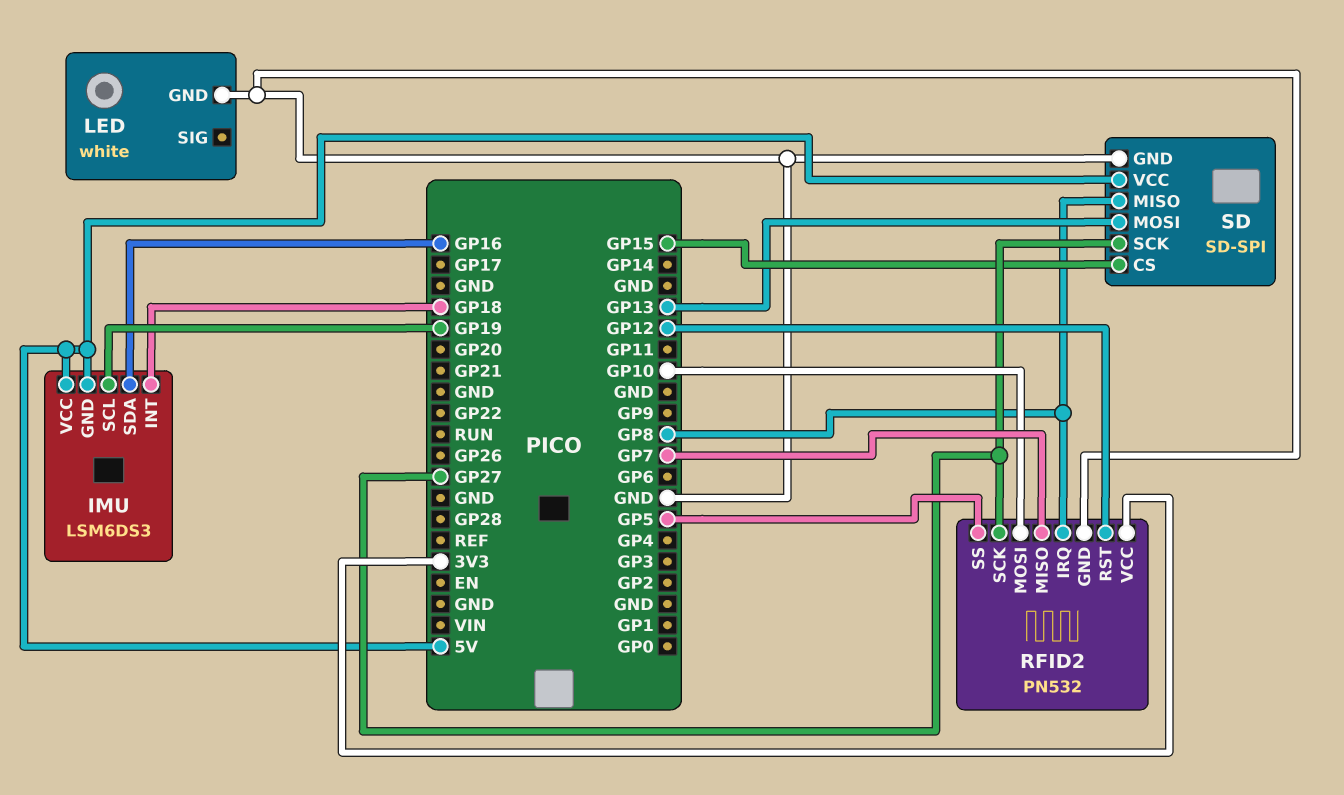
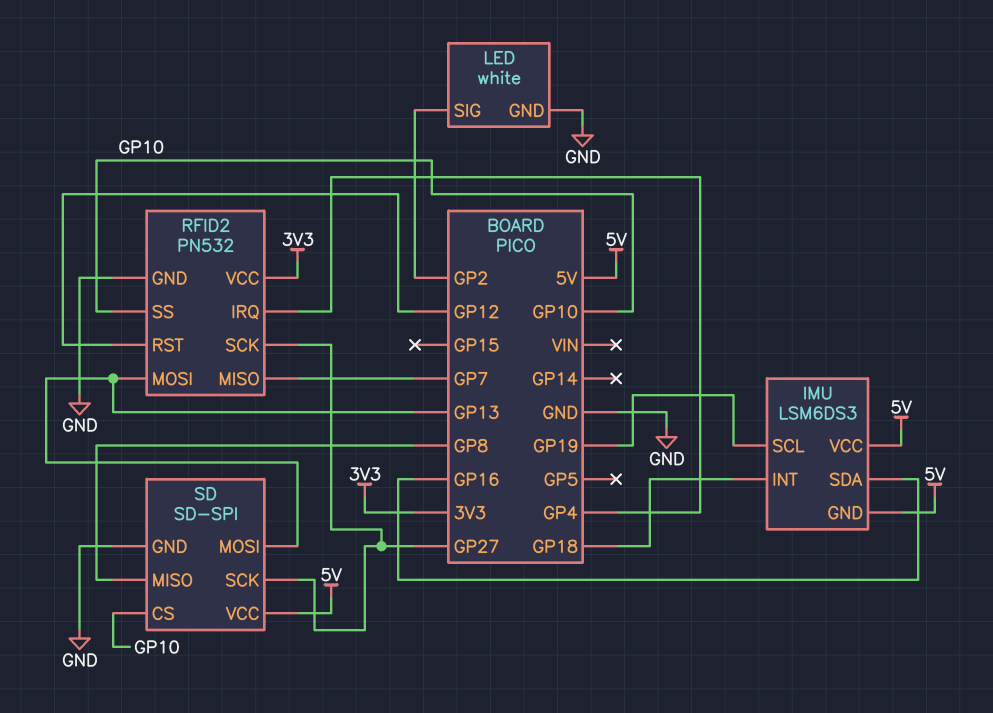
LED pin SIG: none -> GP2
RFID2 pin IRQ: GP8 -> GP4
RFID2 pin MOSI: GP10 -> GP13
RFID2 pin SS: GP5 -> GP10
SD pin CS: GP15 -> GP10

